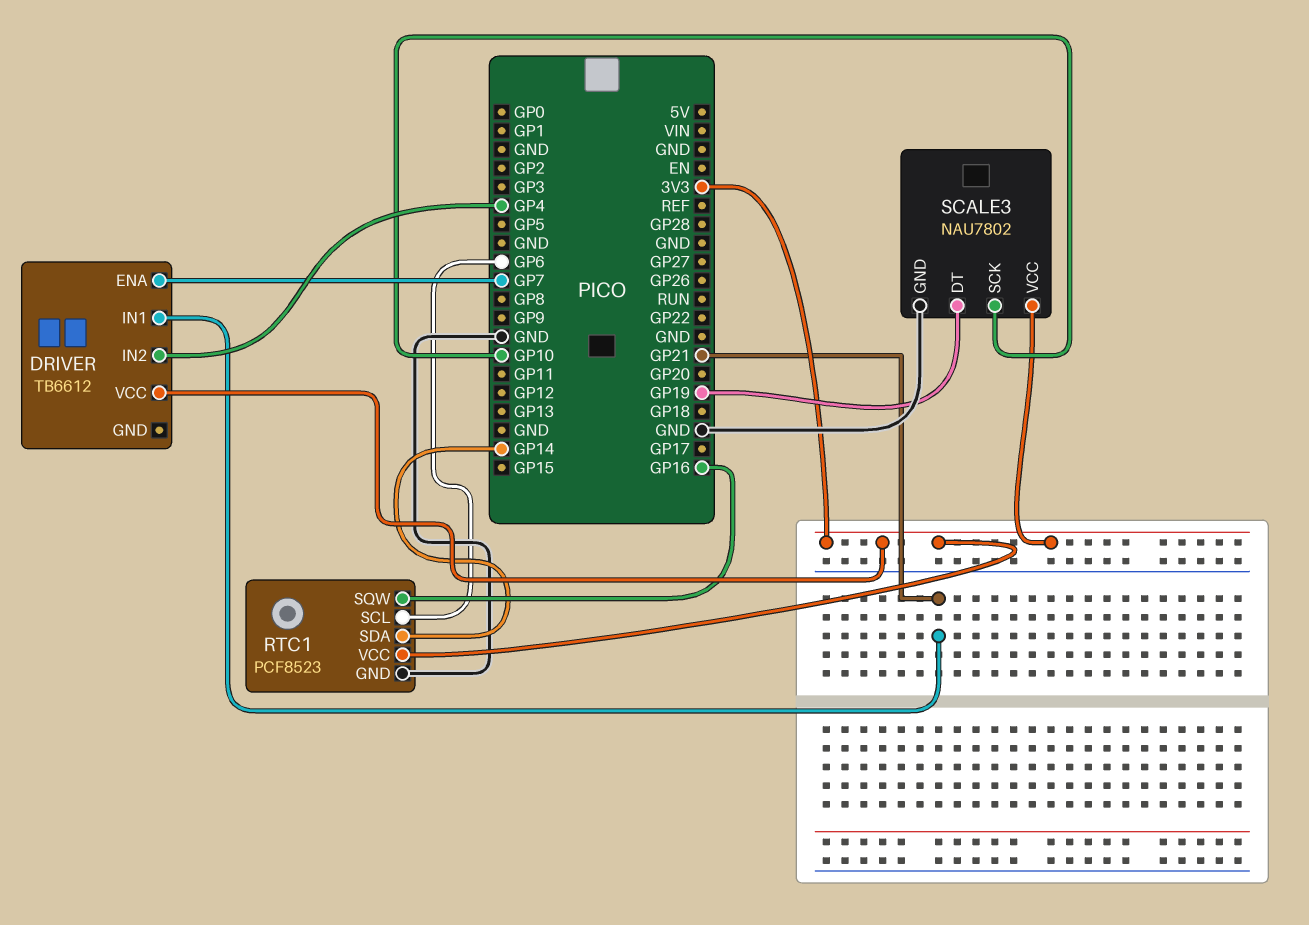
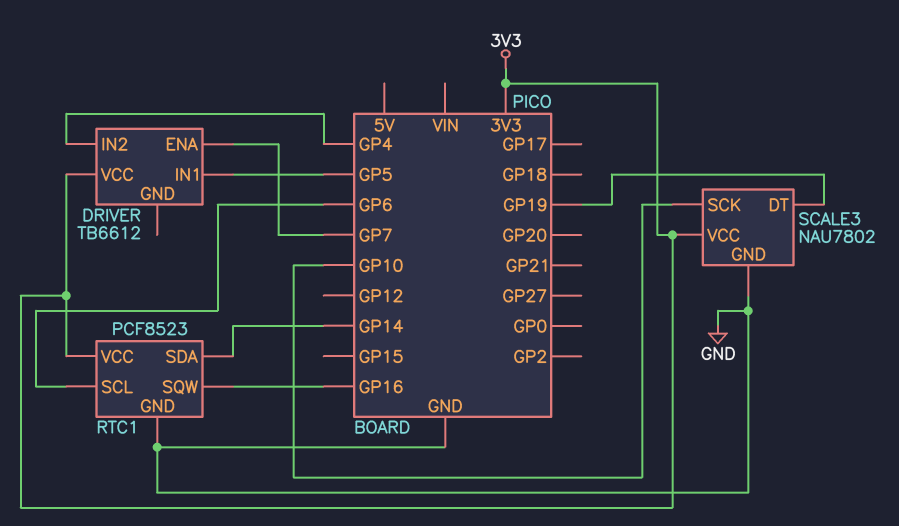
DRIVER pin IN1: GP21 -> GP5

